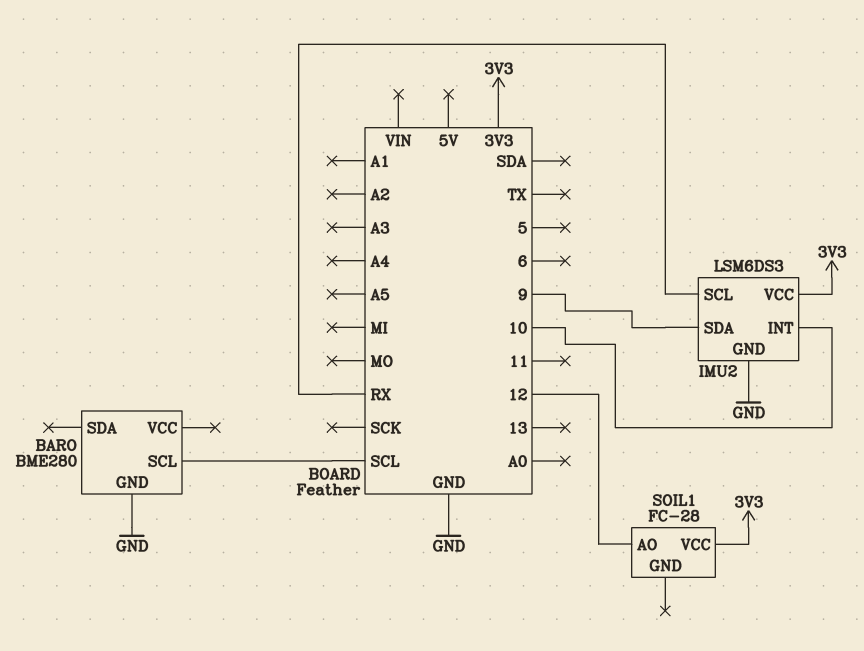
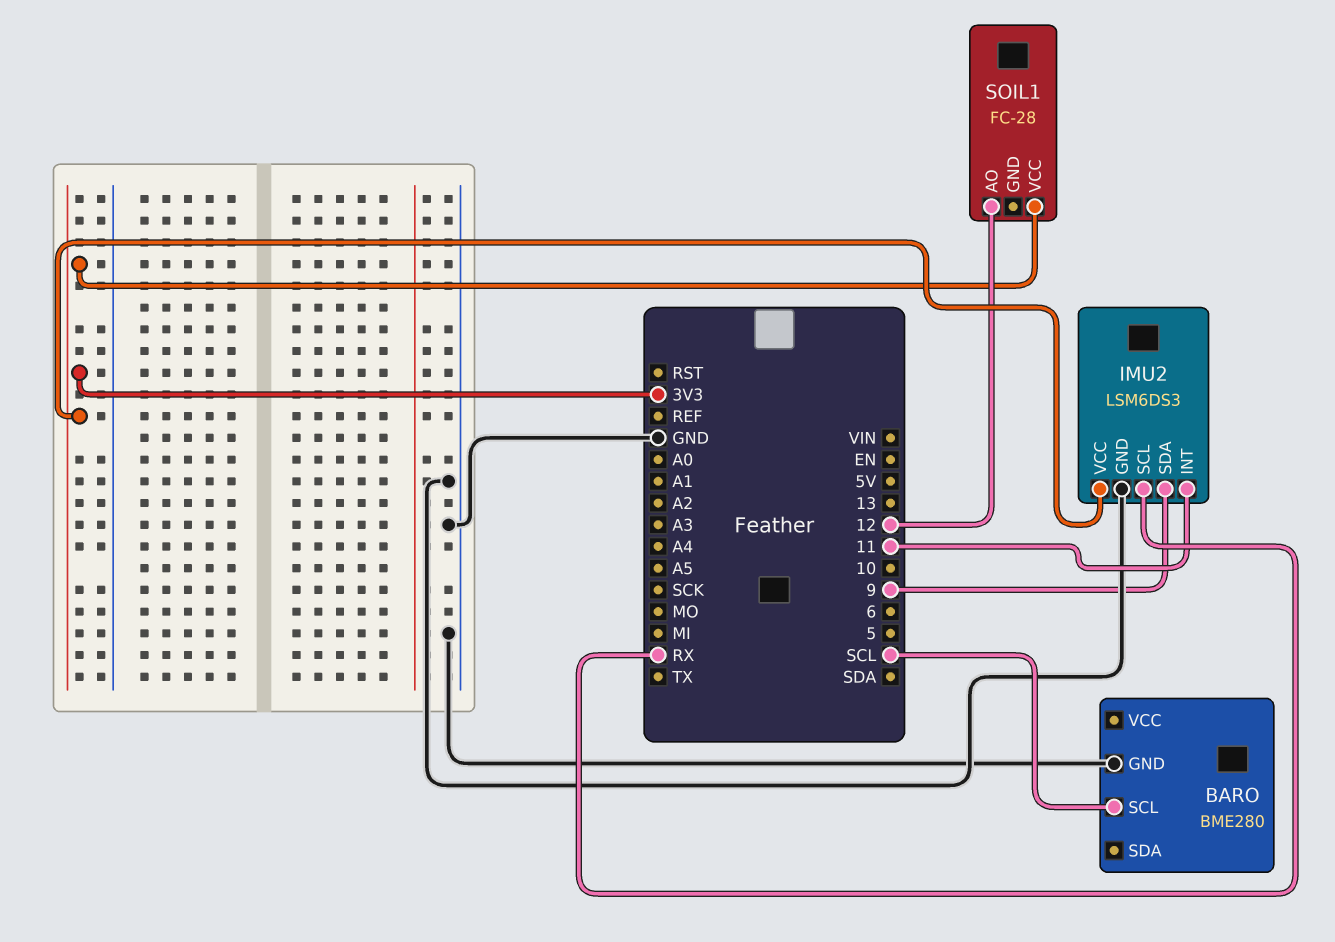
IMU2 pin INT: 10 -> 11

